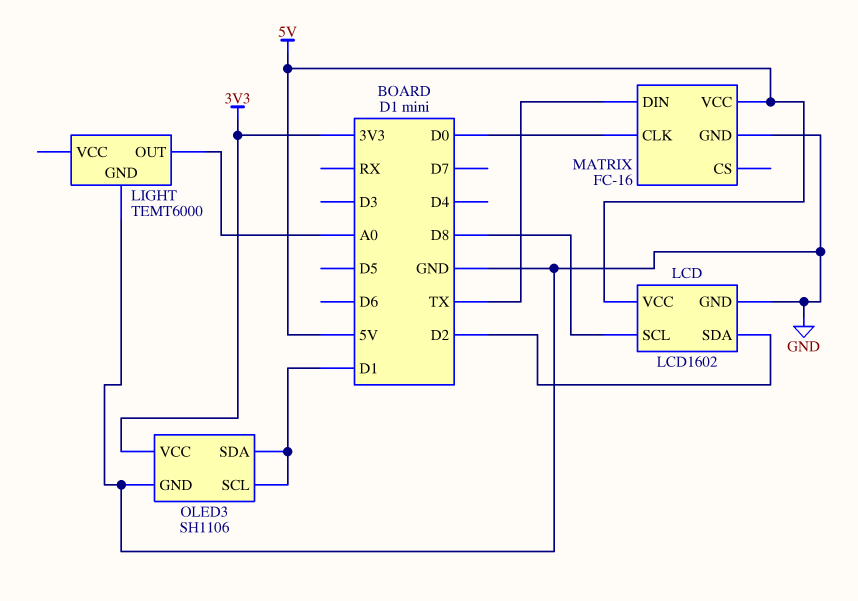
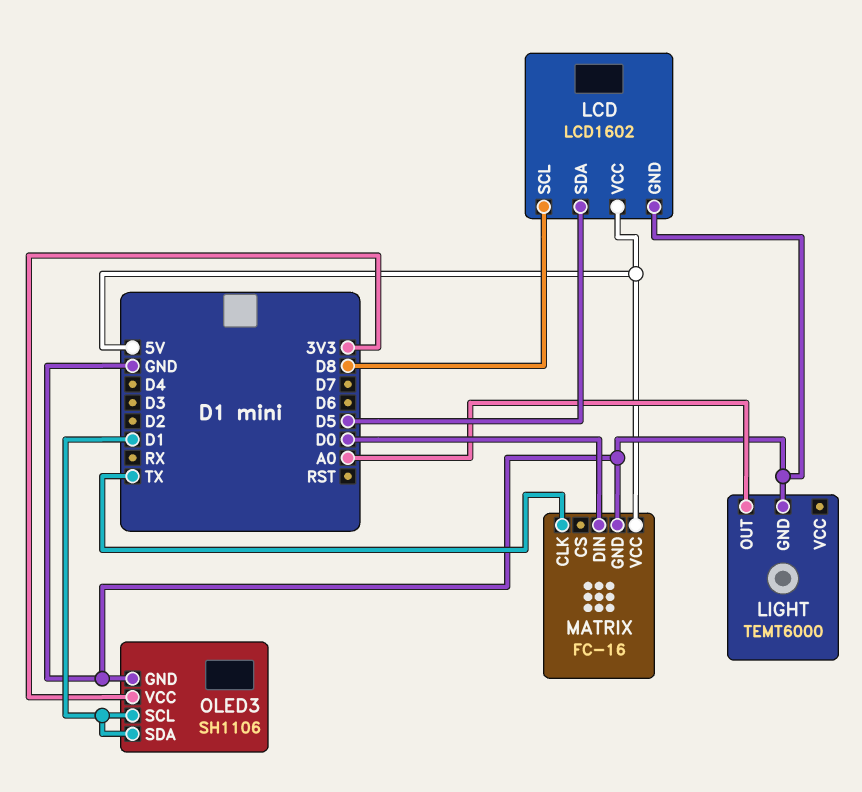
LCD pin SDA: D2 -> D5
MATRIX pin CLK: D0 -> TX
MATRIX pin DIN: TX -> D0

